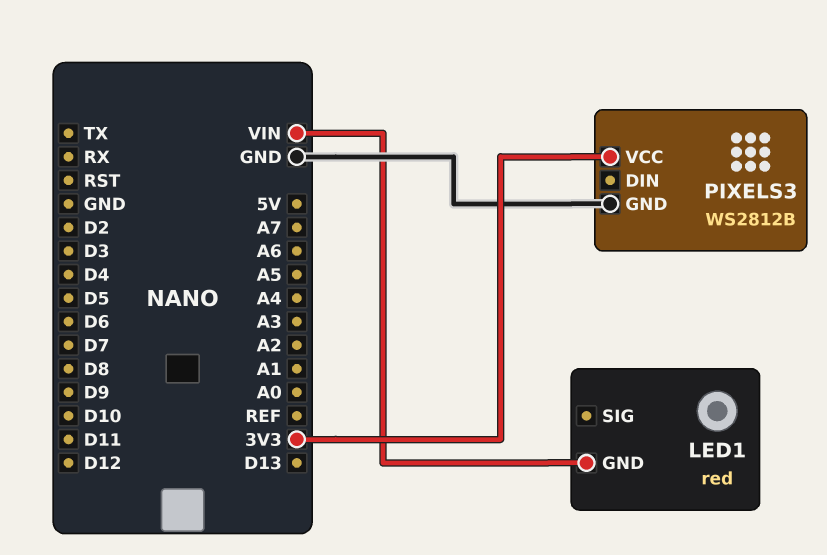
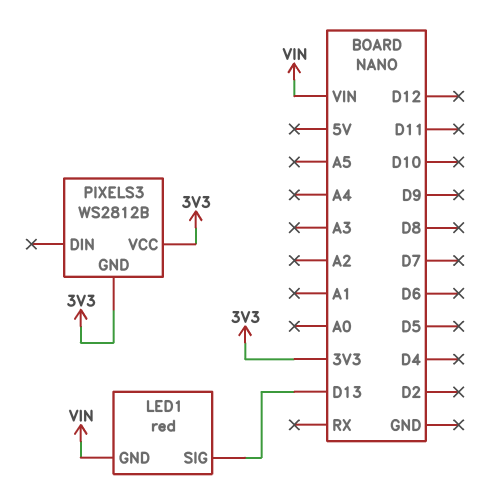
LED1 pin SIG: none -> D13
PIXELS3 pin GND: GND -> 3V3

